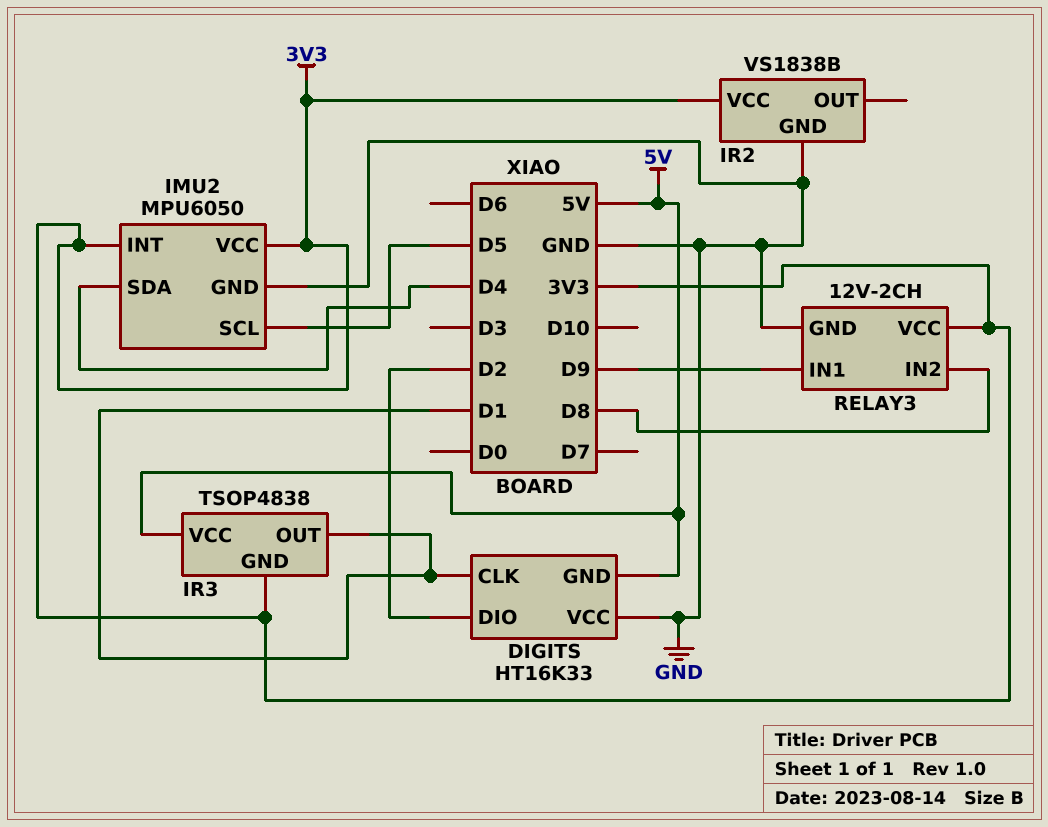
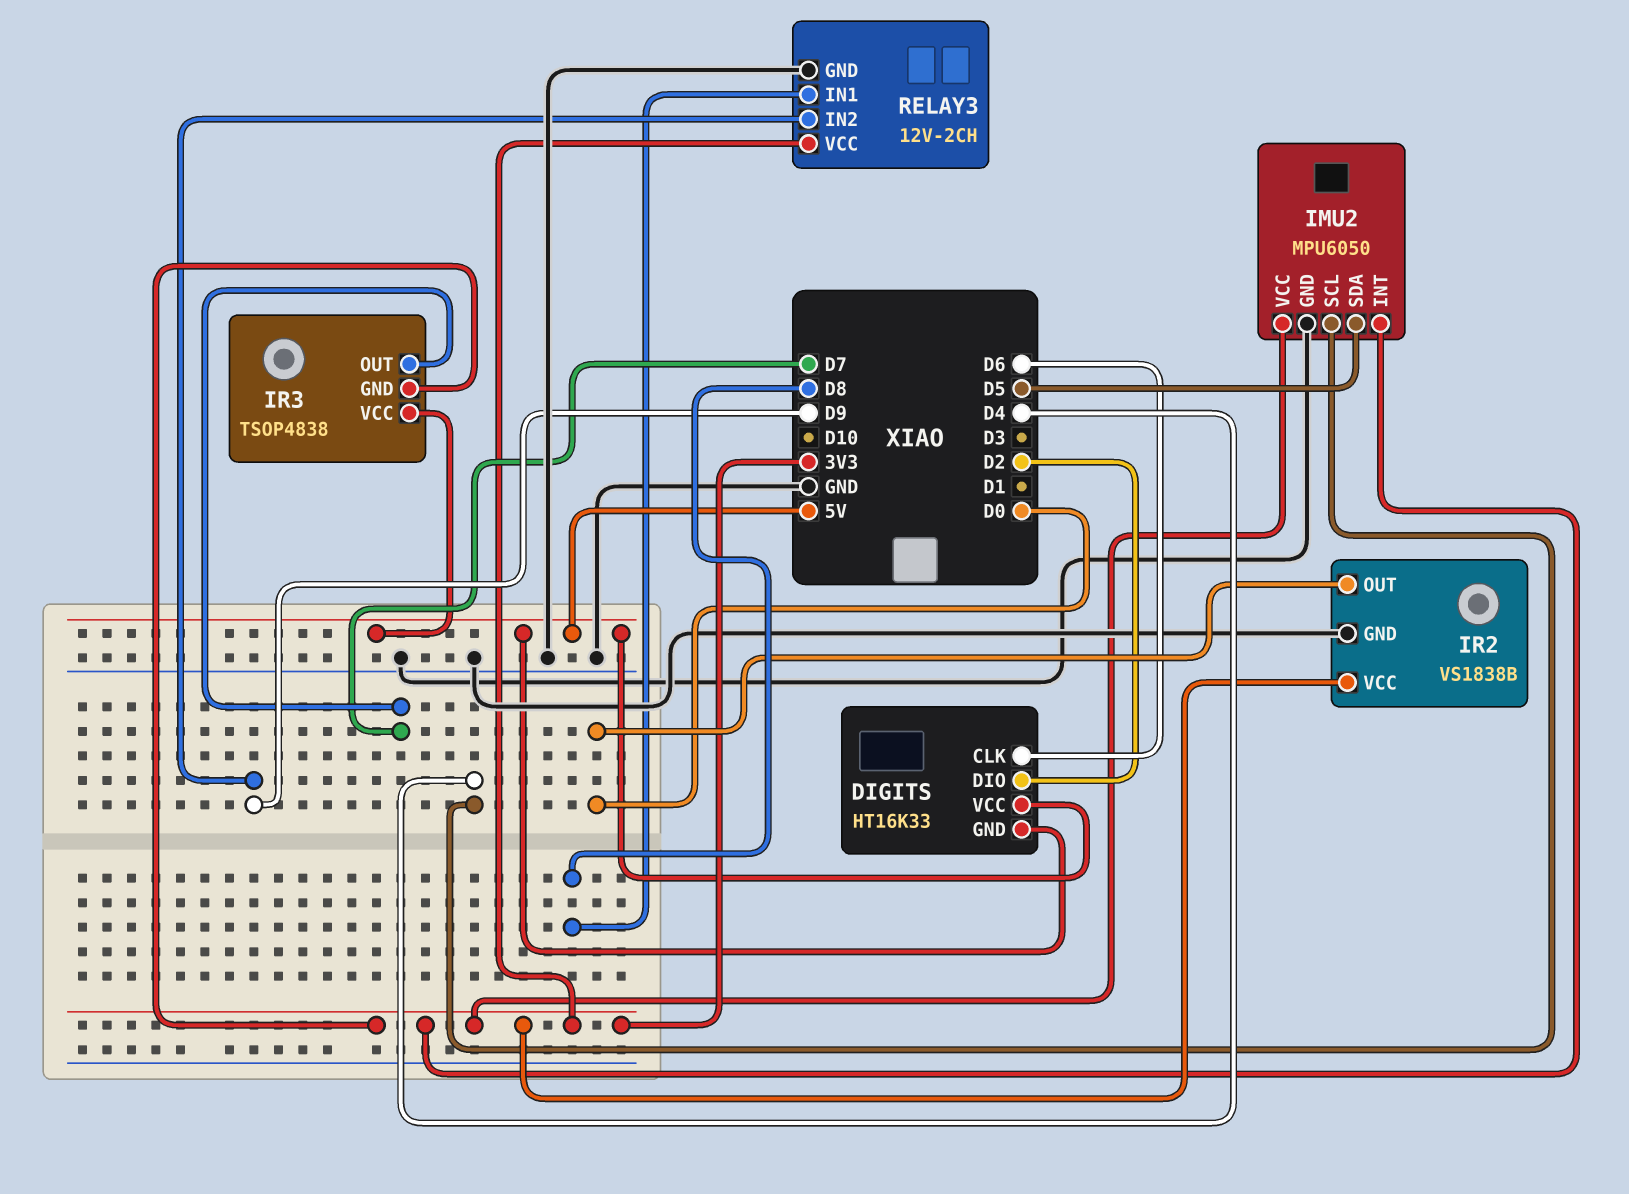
DIGITS pin CLK: D1 -> D6
DIGITS pin VCC: GND -> 5V
IMU2 pin SCL: D5 -> D4
IMU2 pin SDA: D4 -> D5
IR2 pin OUT: none -> D0
IR3 pin OUT: D1 -> D7
RELAY3 pin IN1: D9 -> D8
RELAY3 pin IN2: D8 -> D9

